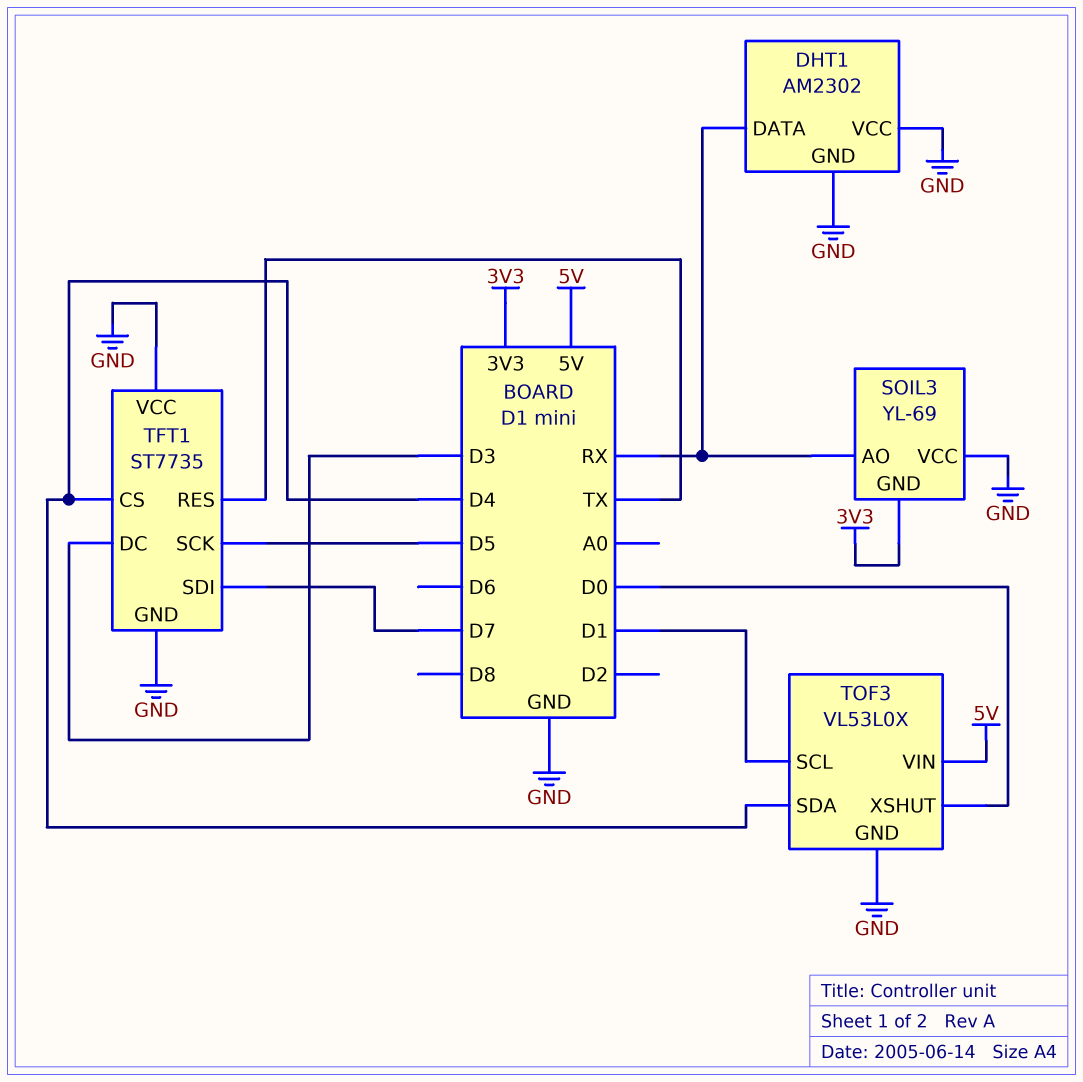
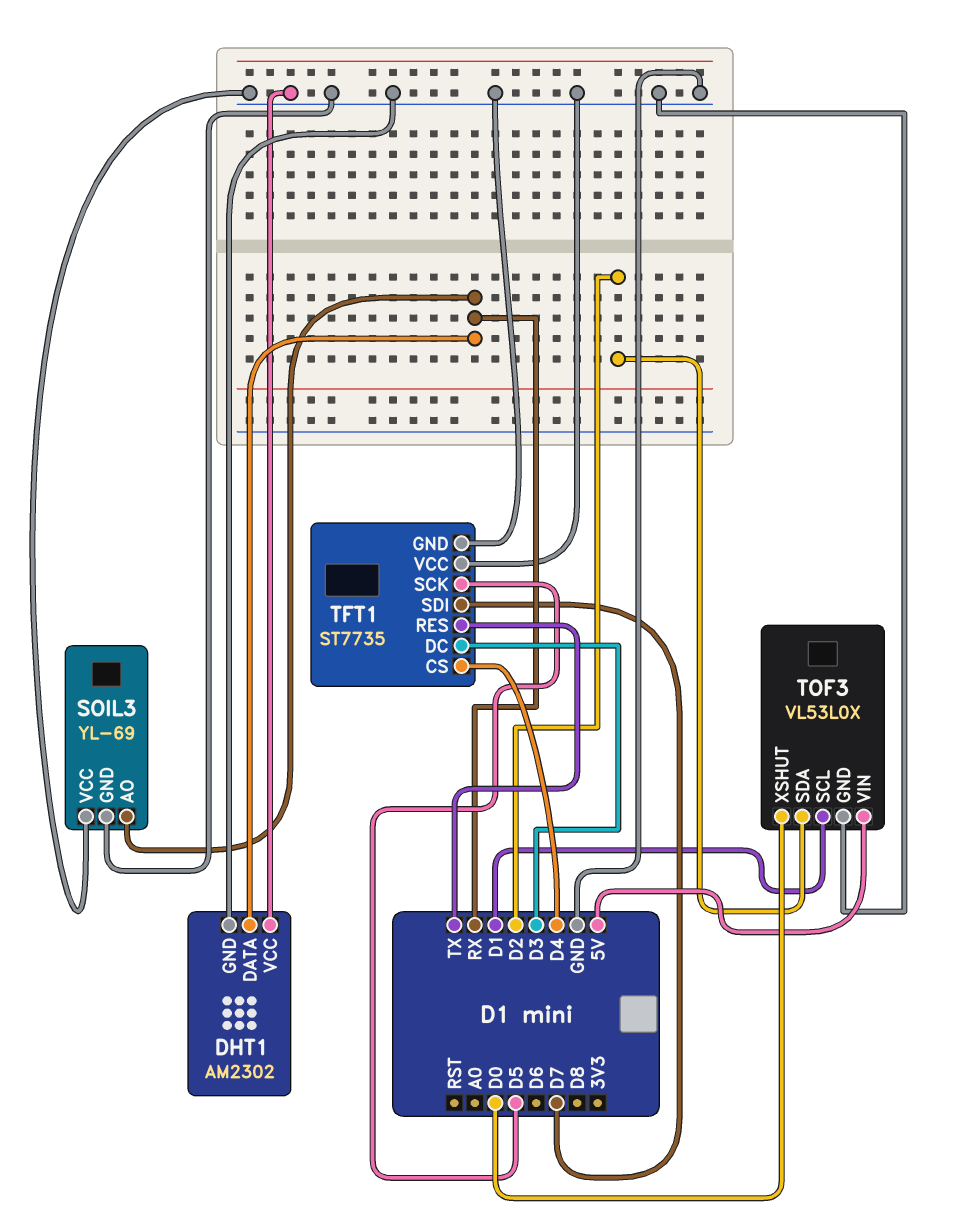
SOIL3 pin GND: 3V3 -> GND
TOF3 pin SDA: D4 -> D2

